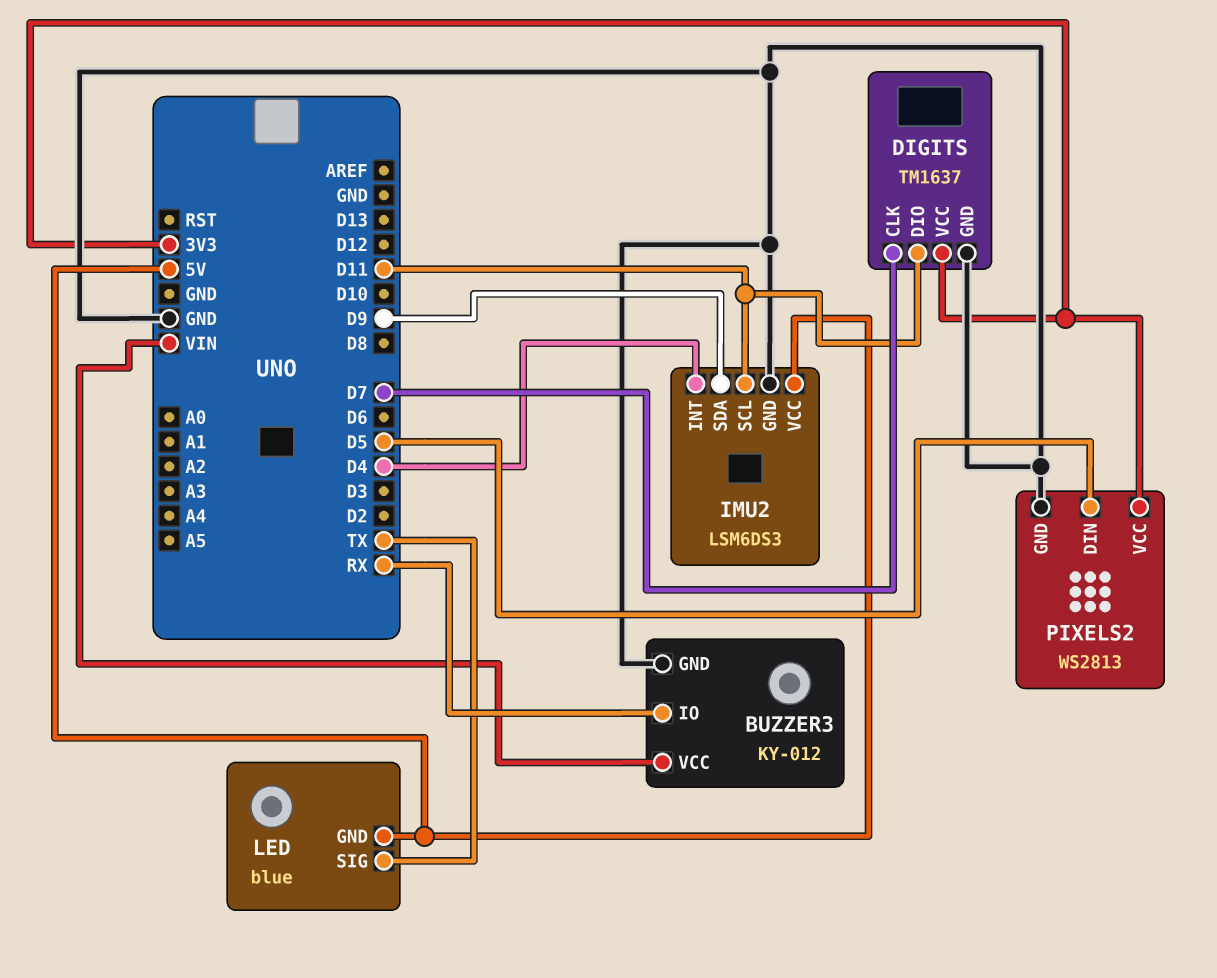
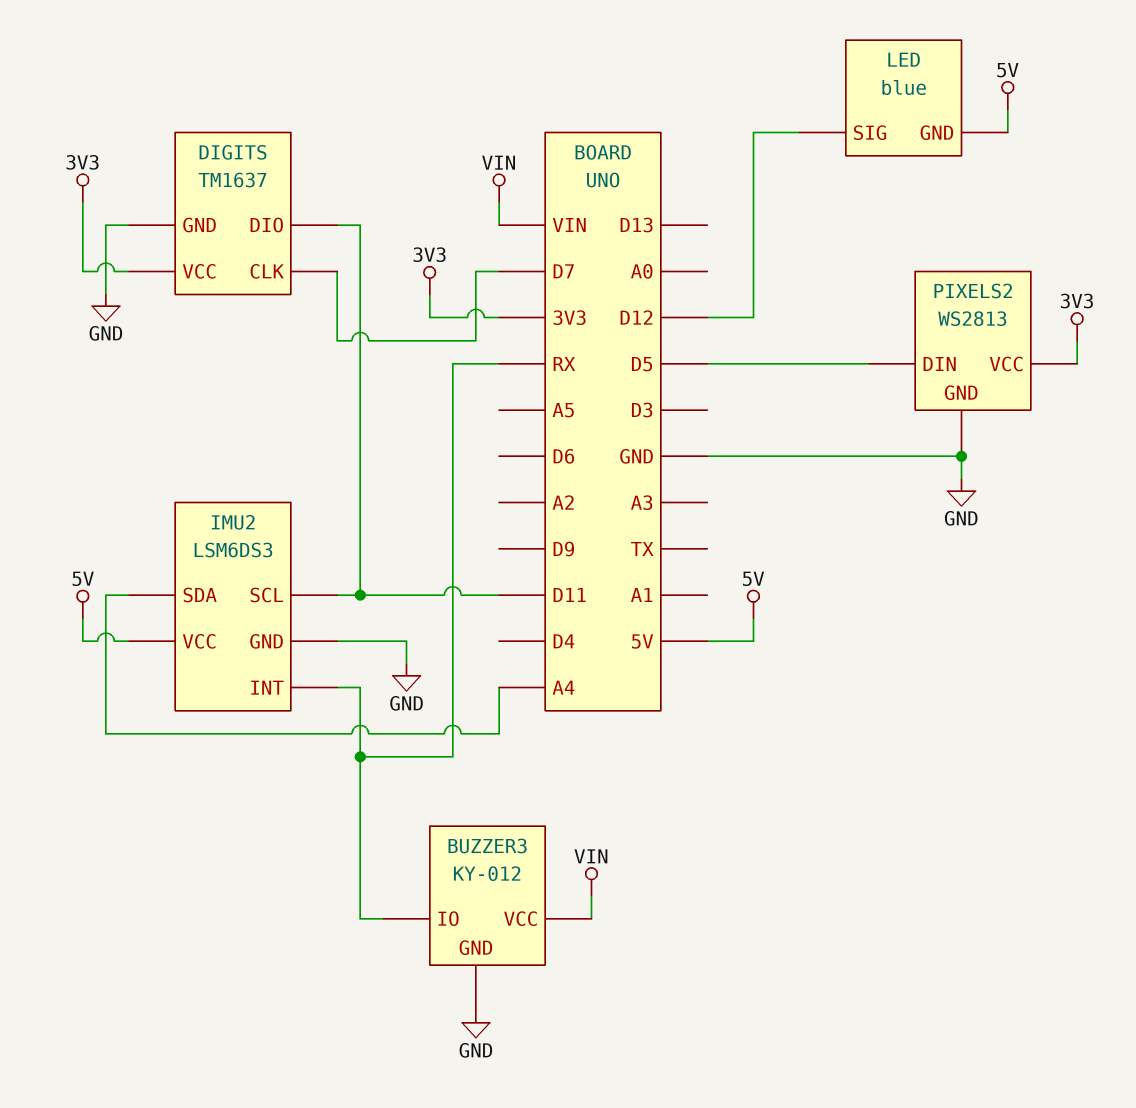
IMU2 pin INT: D4 -> RX
IMU2 pin SDA: D9 -> A4
LED pin SIG: TX -> D12

